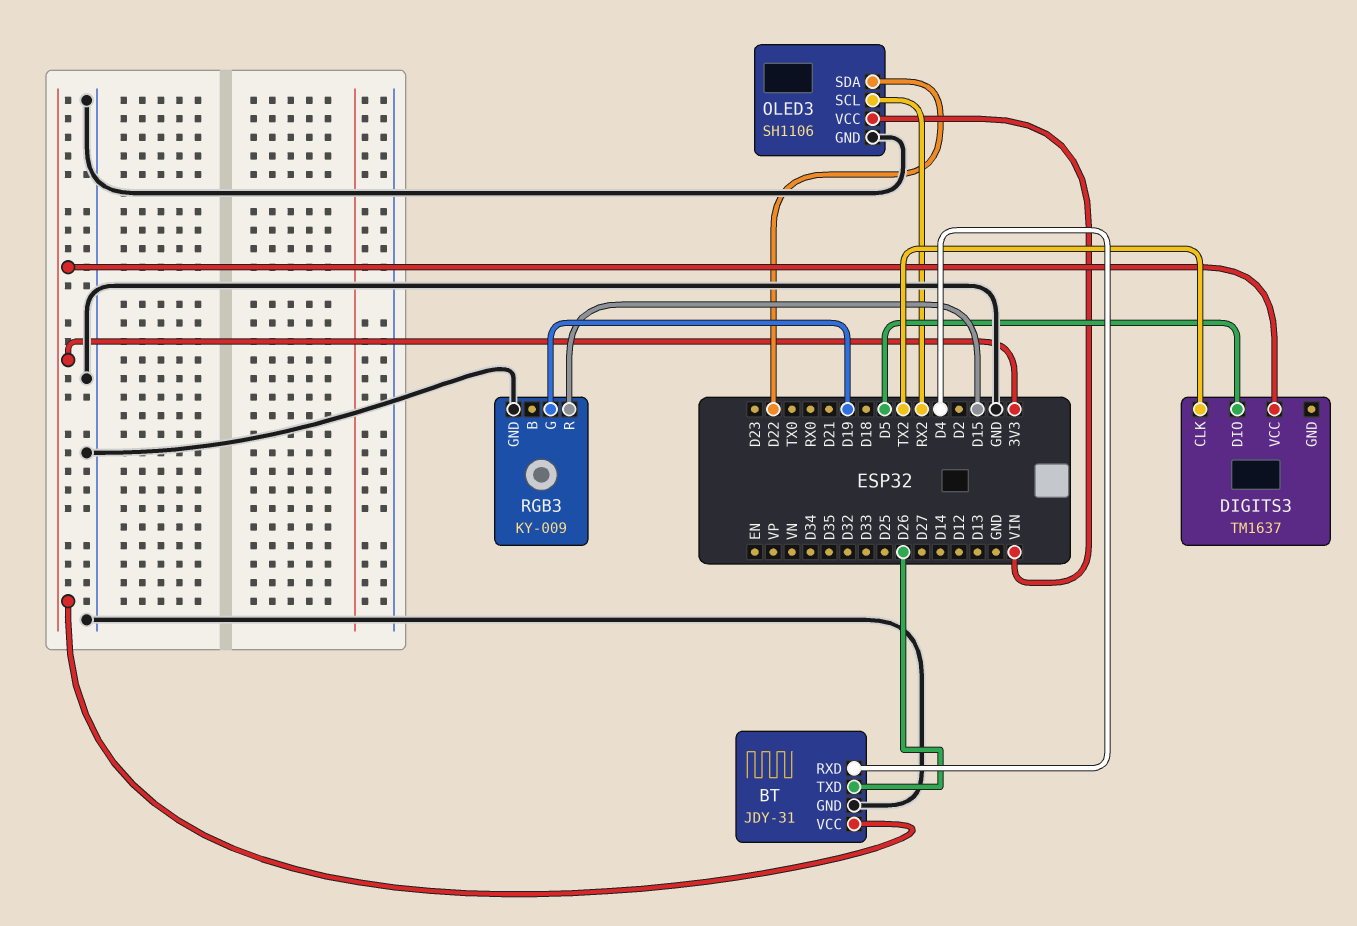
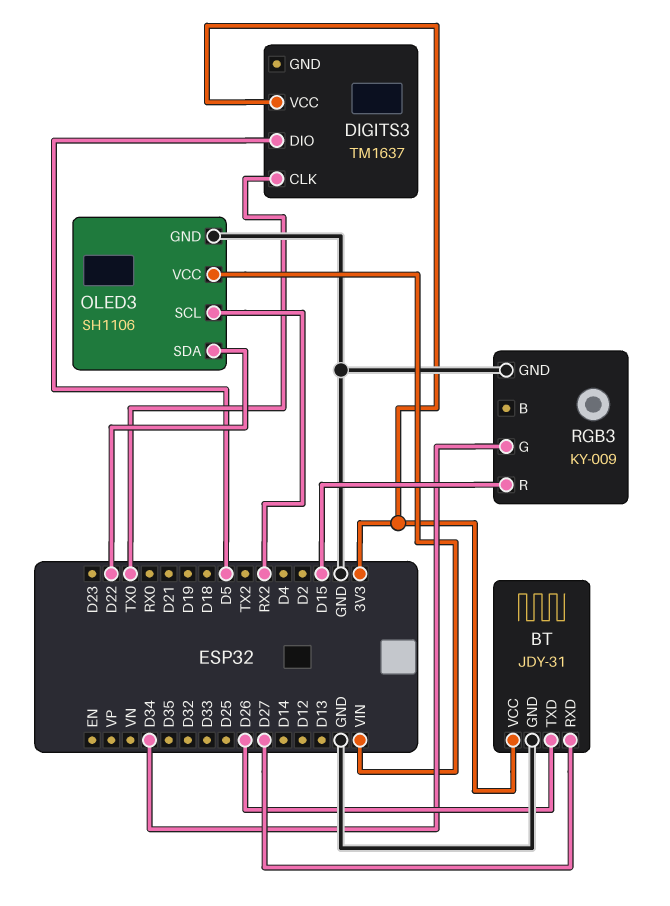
BT pin RXD: D4 -> D27
DIGITS3 pin CLK: TX2 -> TX0
RGB3 pin G: D19 -> D34

